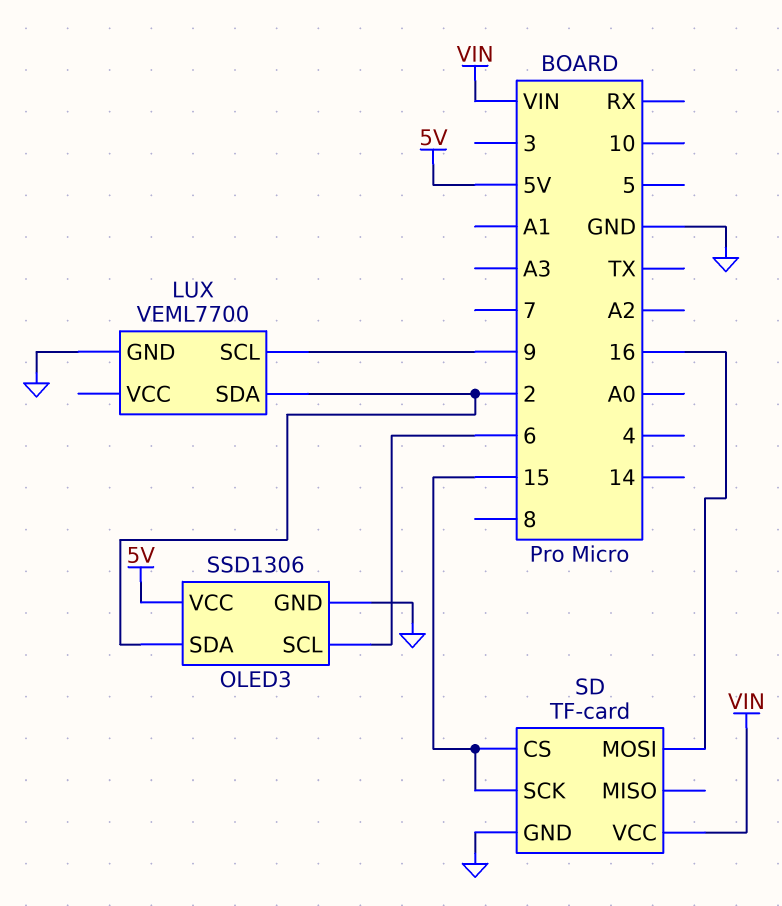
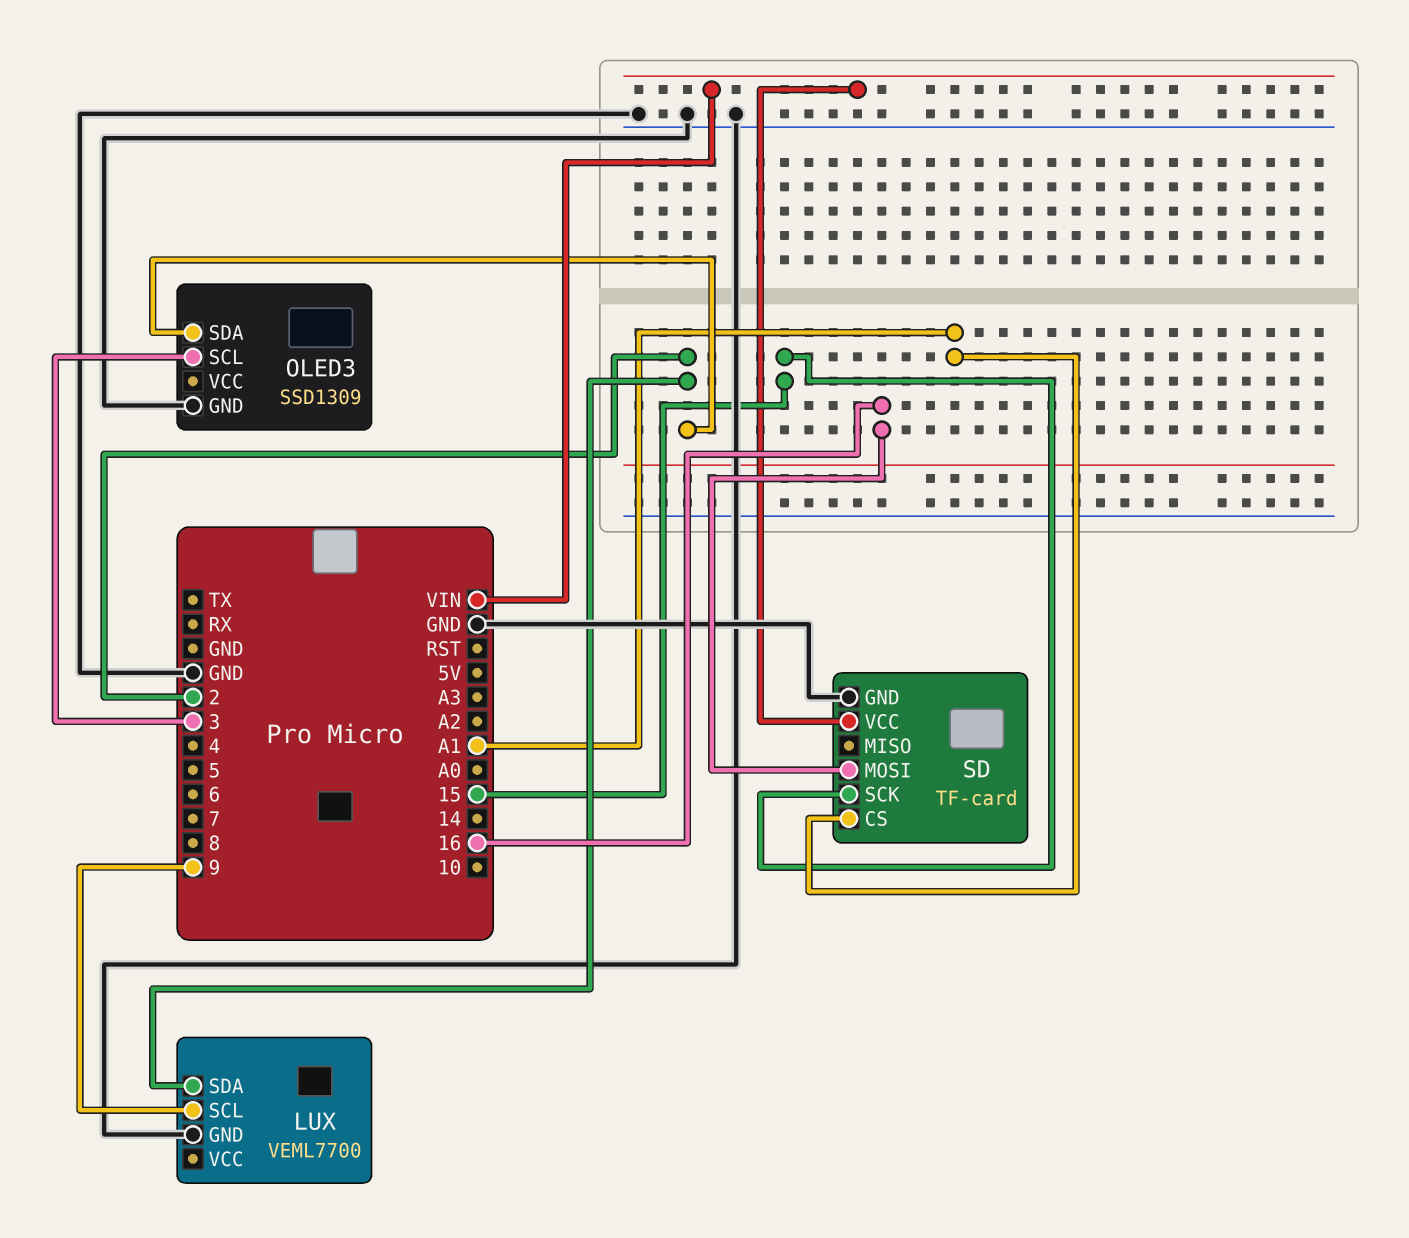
OLED3: SSD1306 -> SSD1309
OLED3 pin SCL: 6 -> 3
OLED3 pin VCC: 5V -> none
SD pin CS: 15 -> A1

